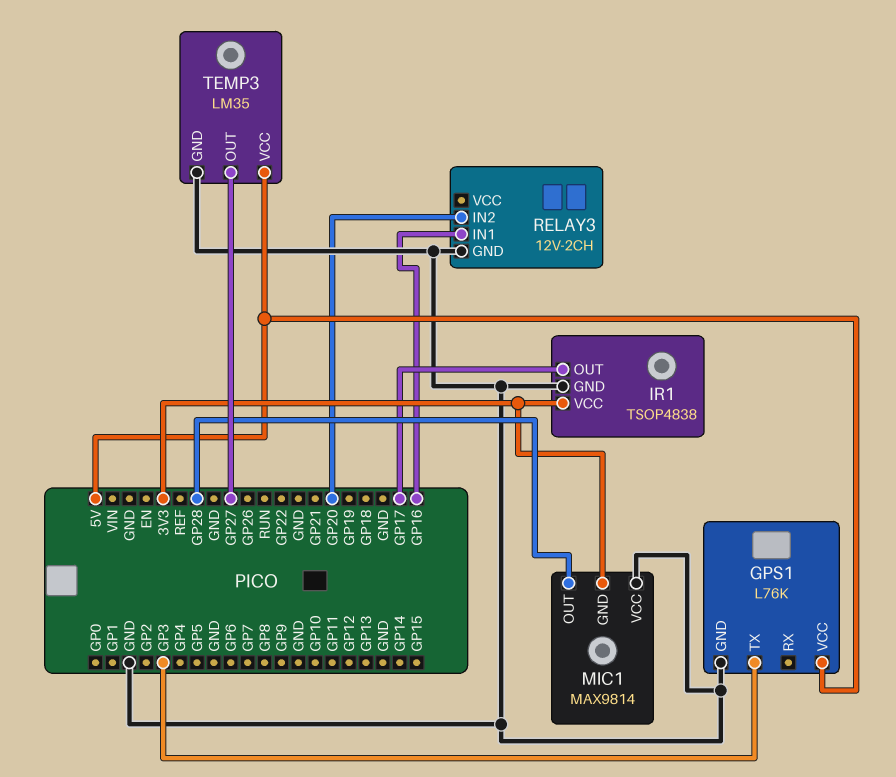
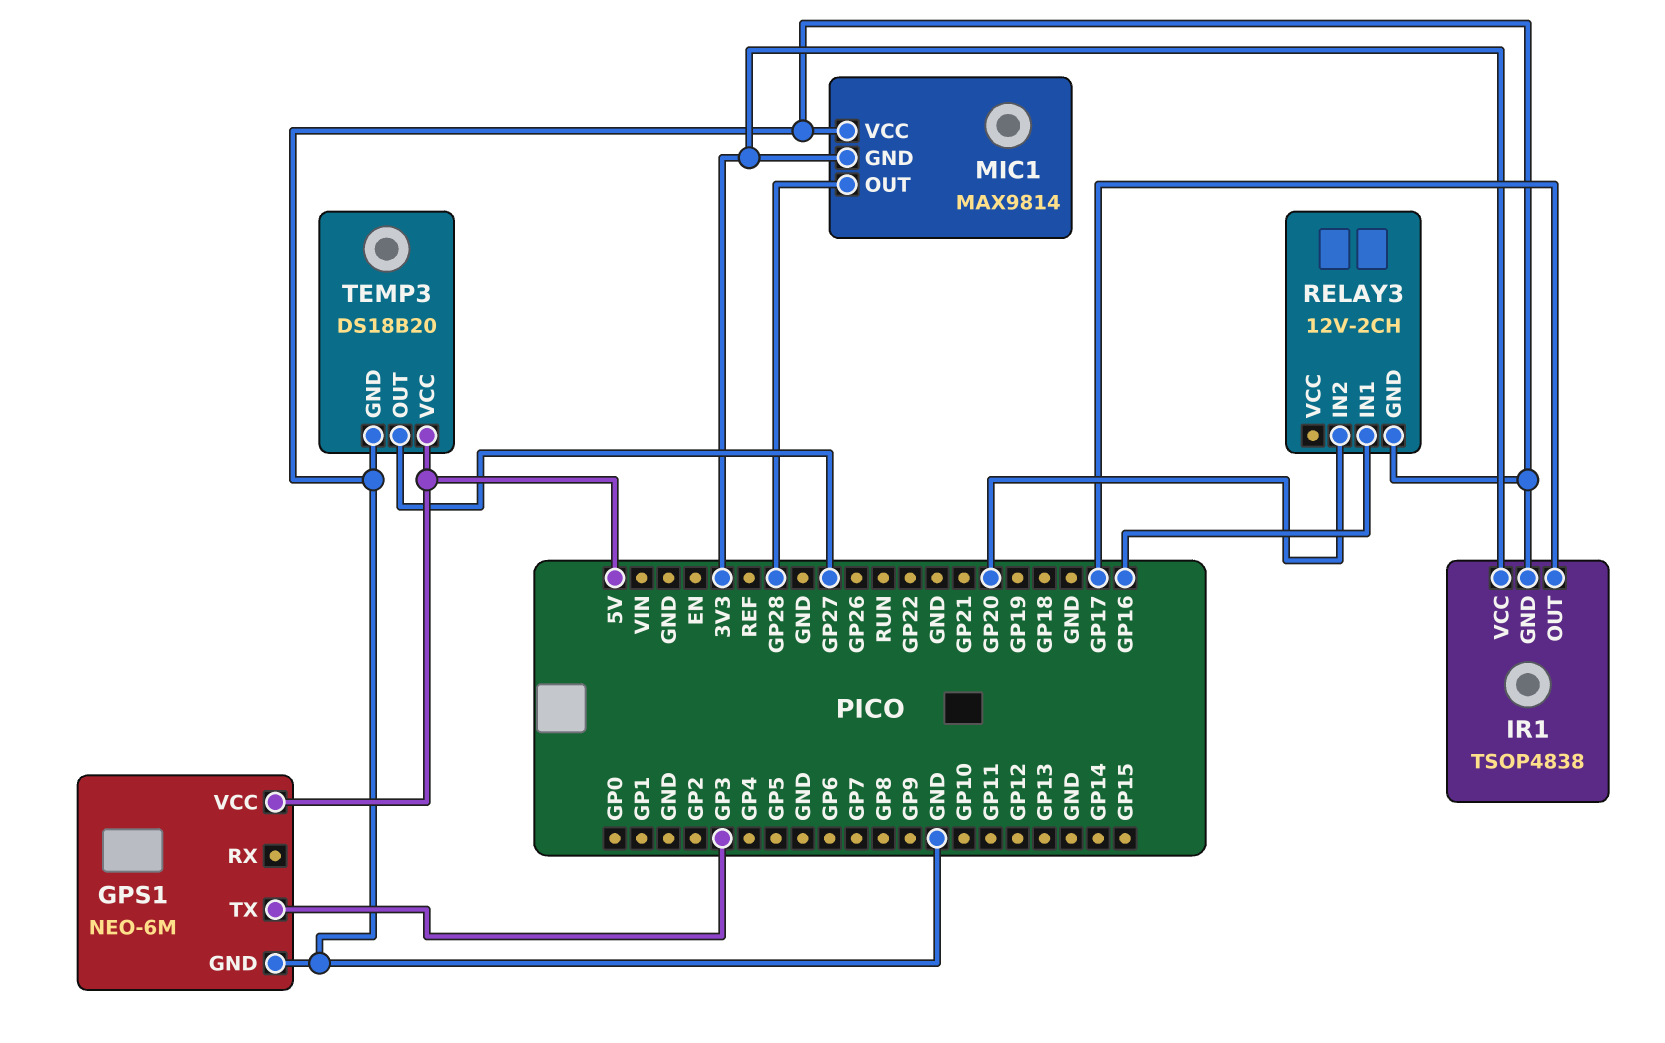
GPS1: L76K -> NEO-6M
TEMP3: LM35 -> DS18B20

